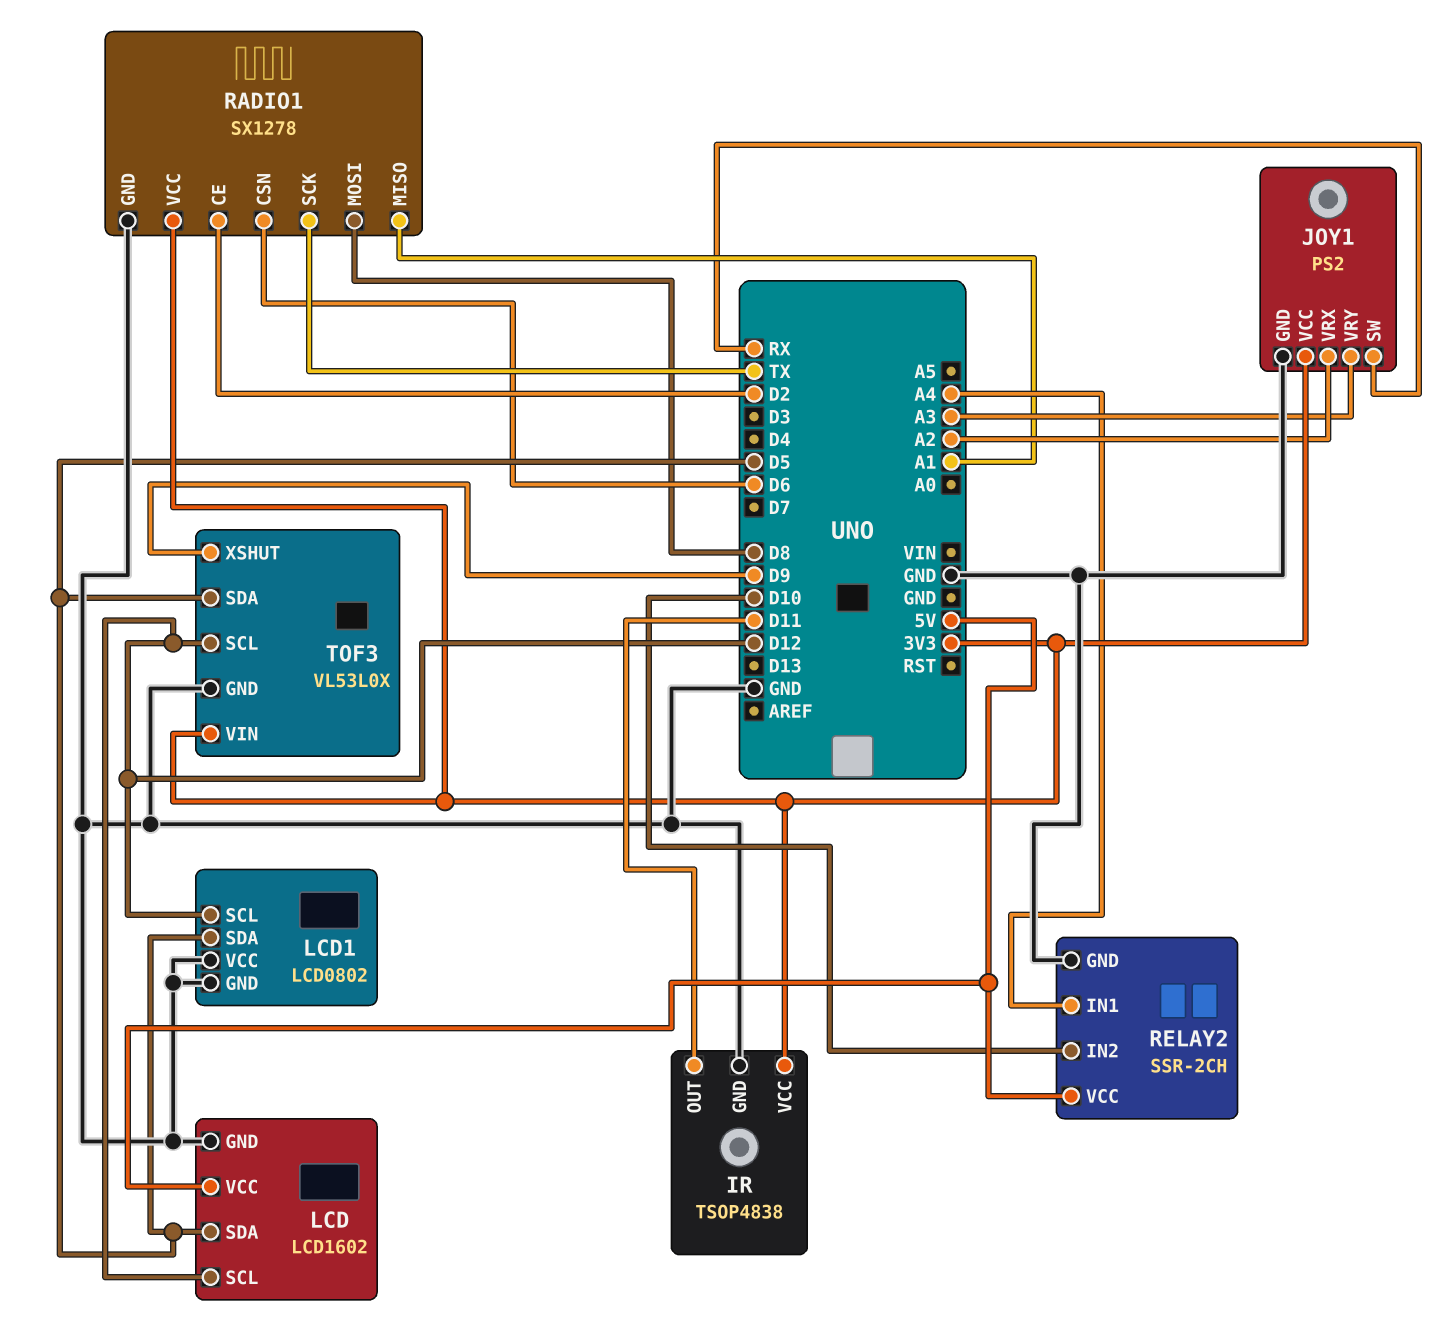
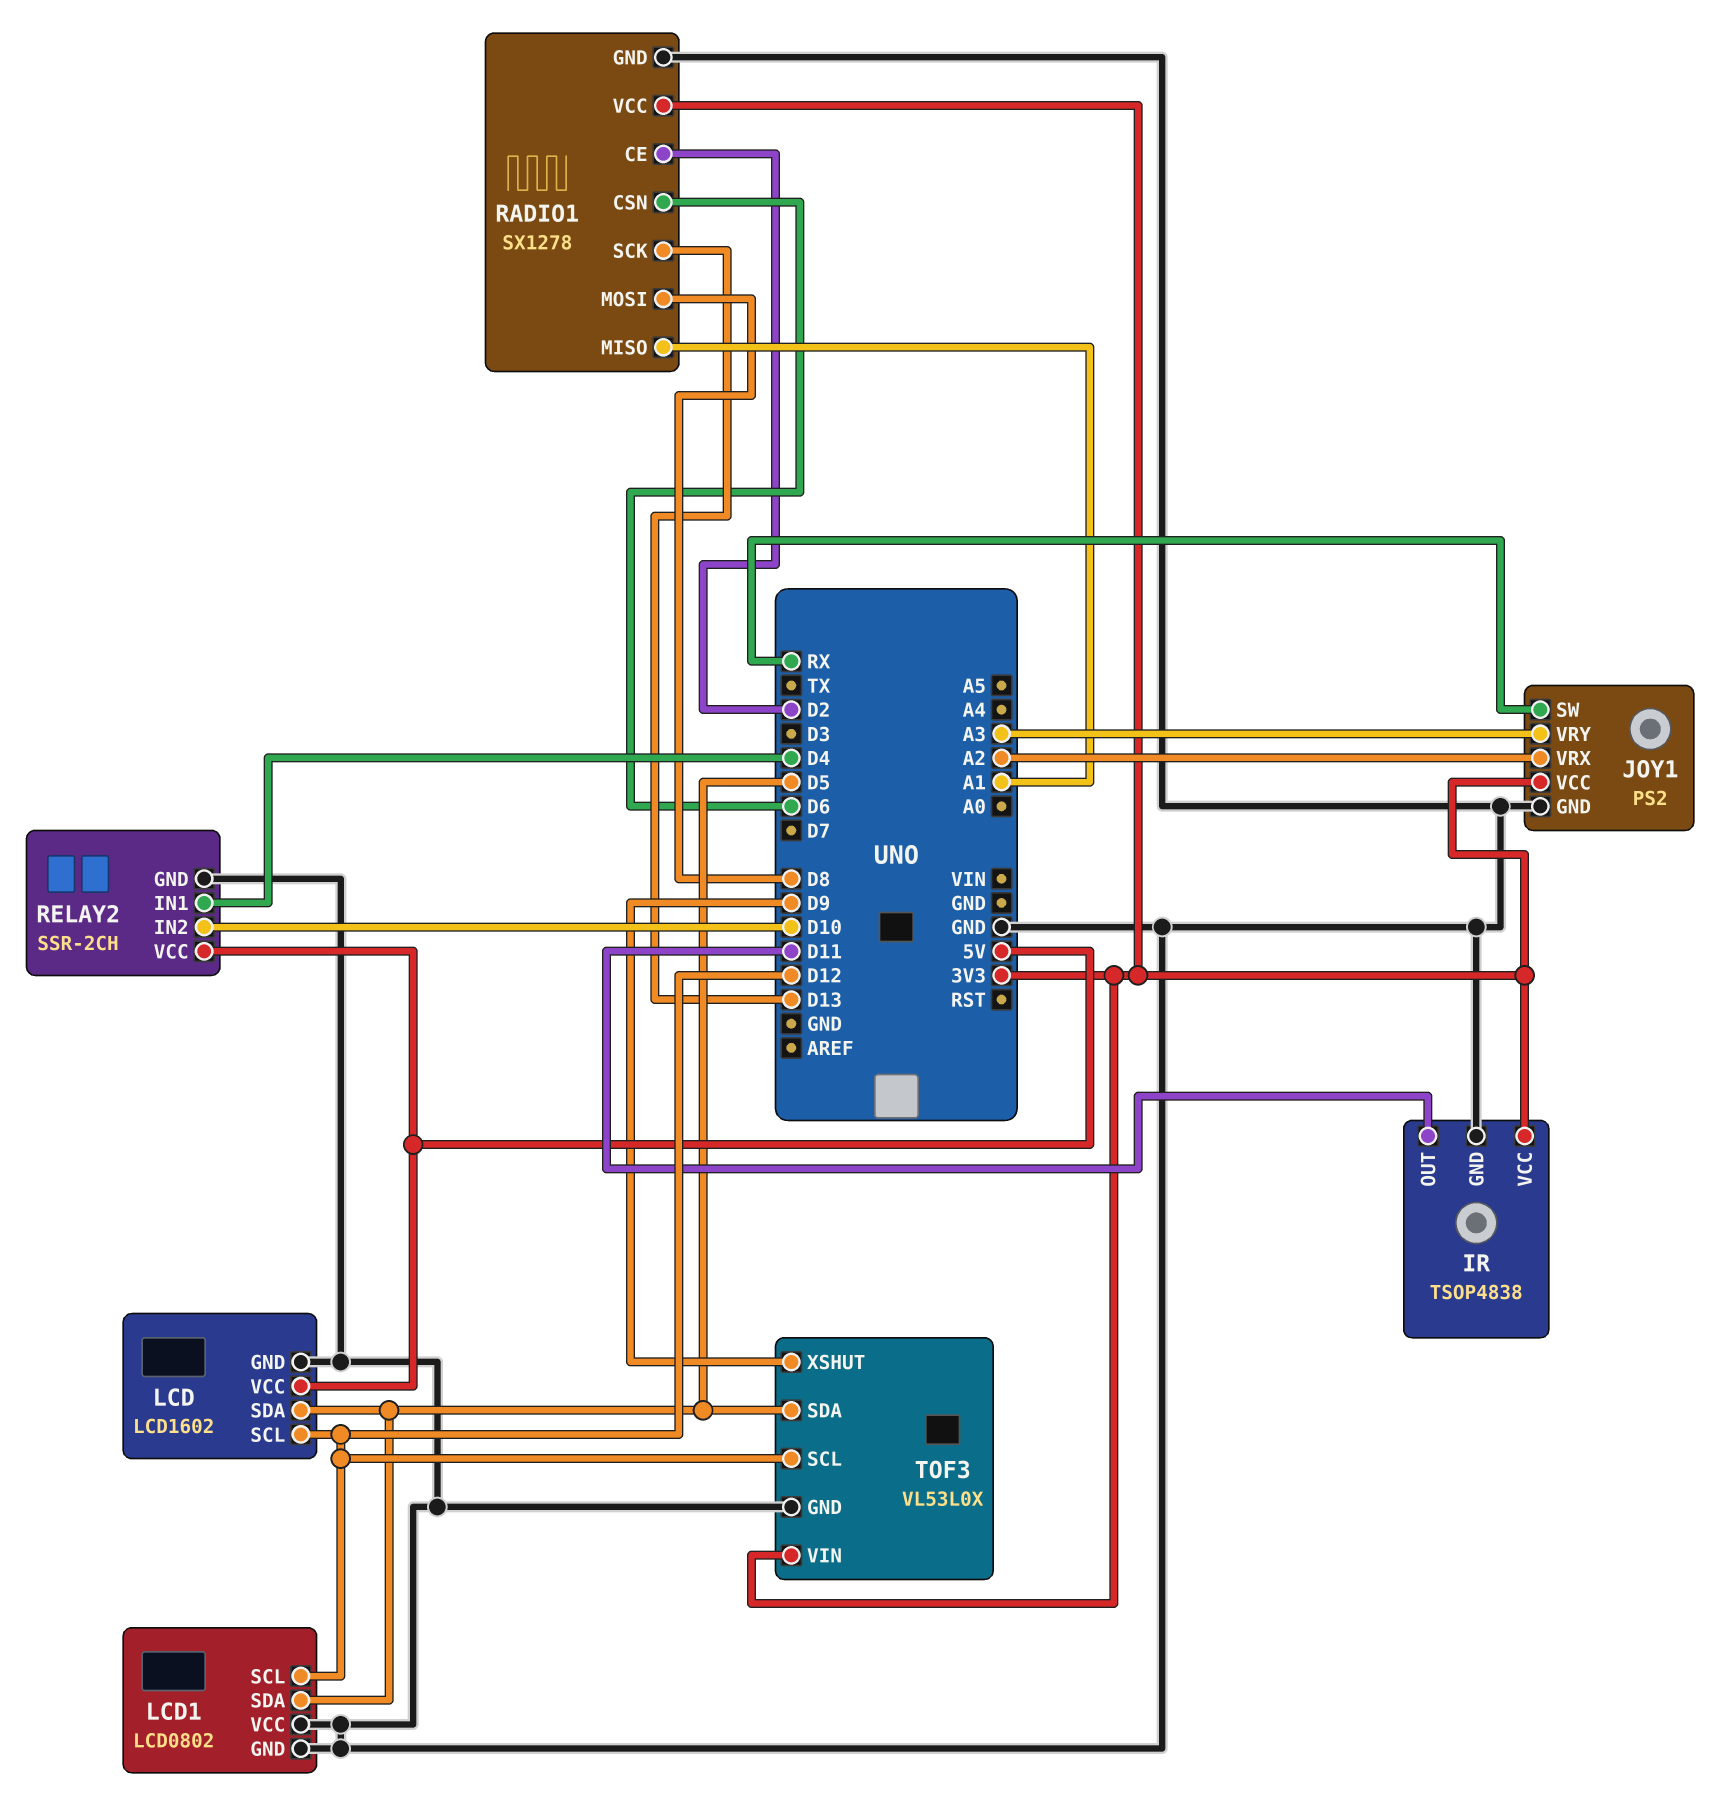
RADIO1 pin SCK: TX -> D13
RELAY2 pin IN1: A4 -> D4

